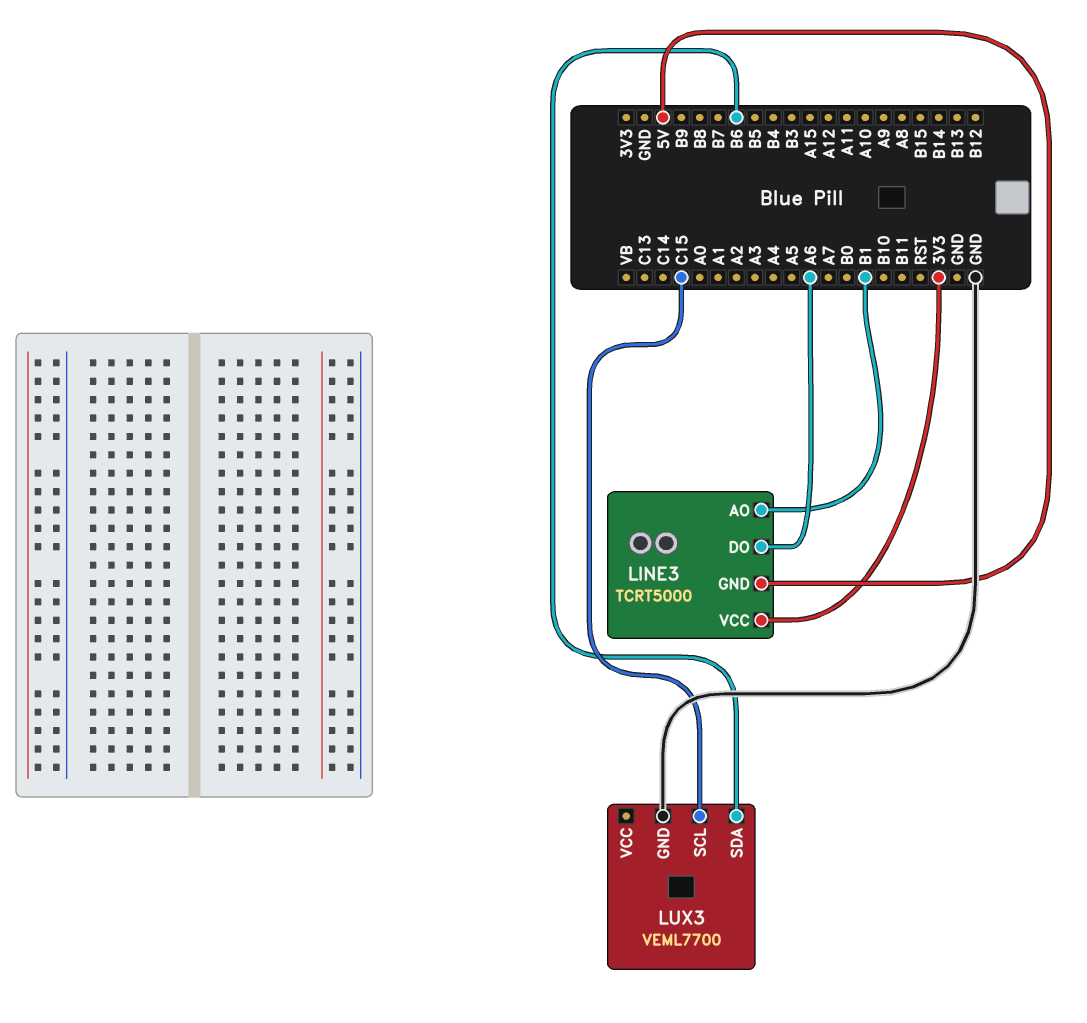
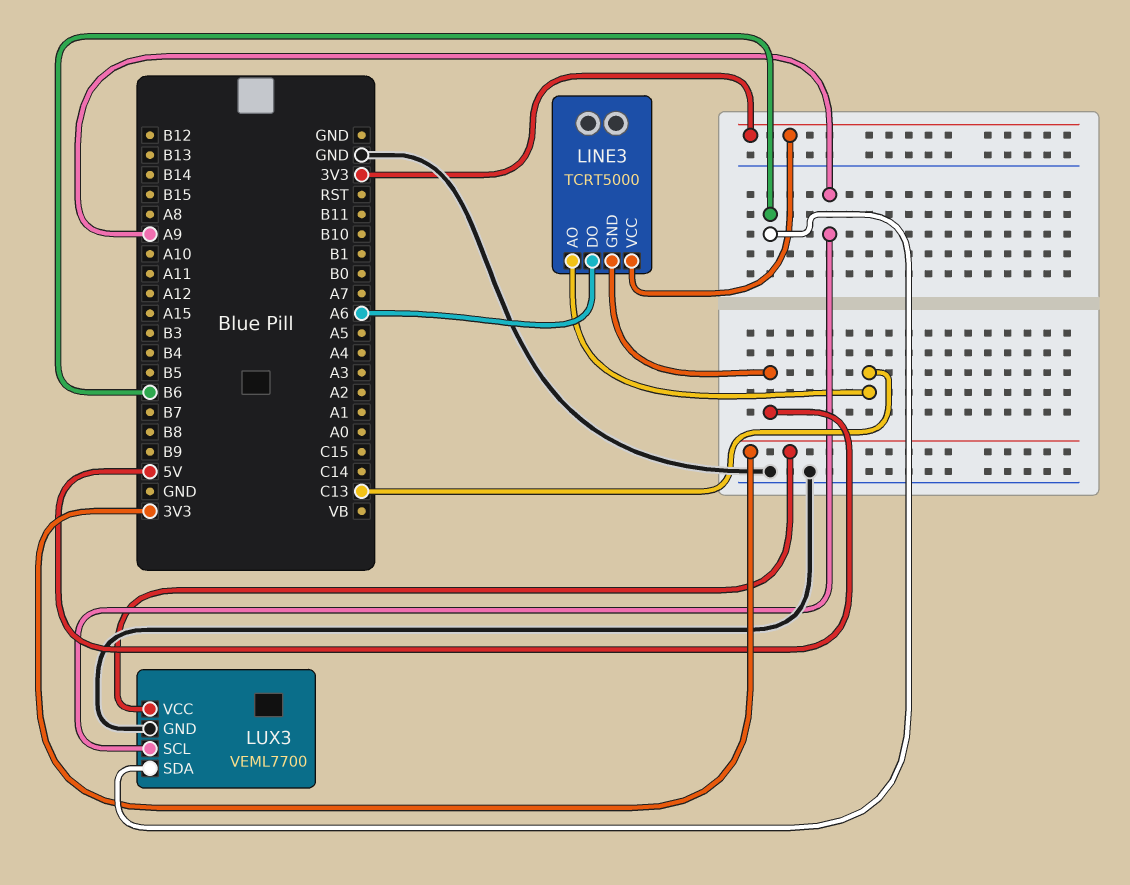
LINE3 pin AO: B1 -> C13
LUX3 pin SCL: C15 -> A9
LUX3 pin VCC: none -> 3V3

